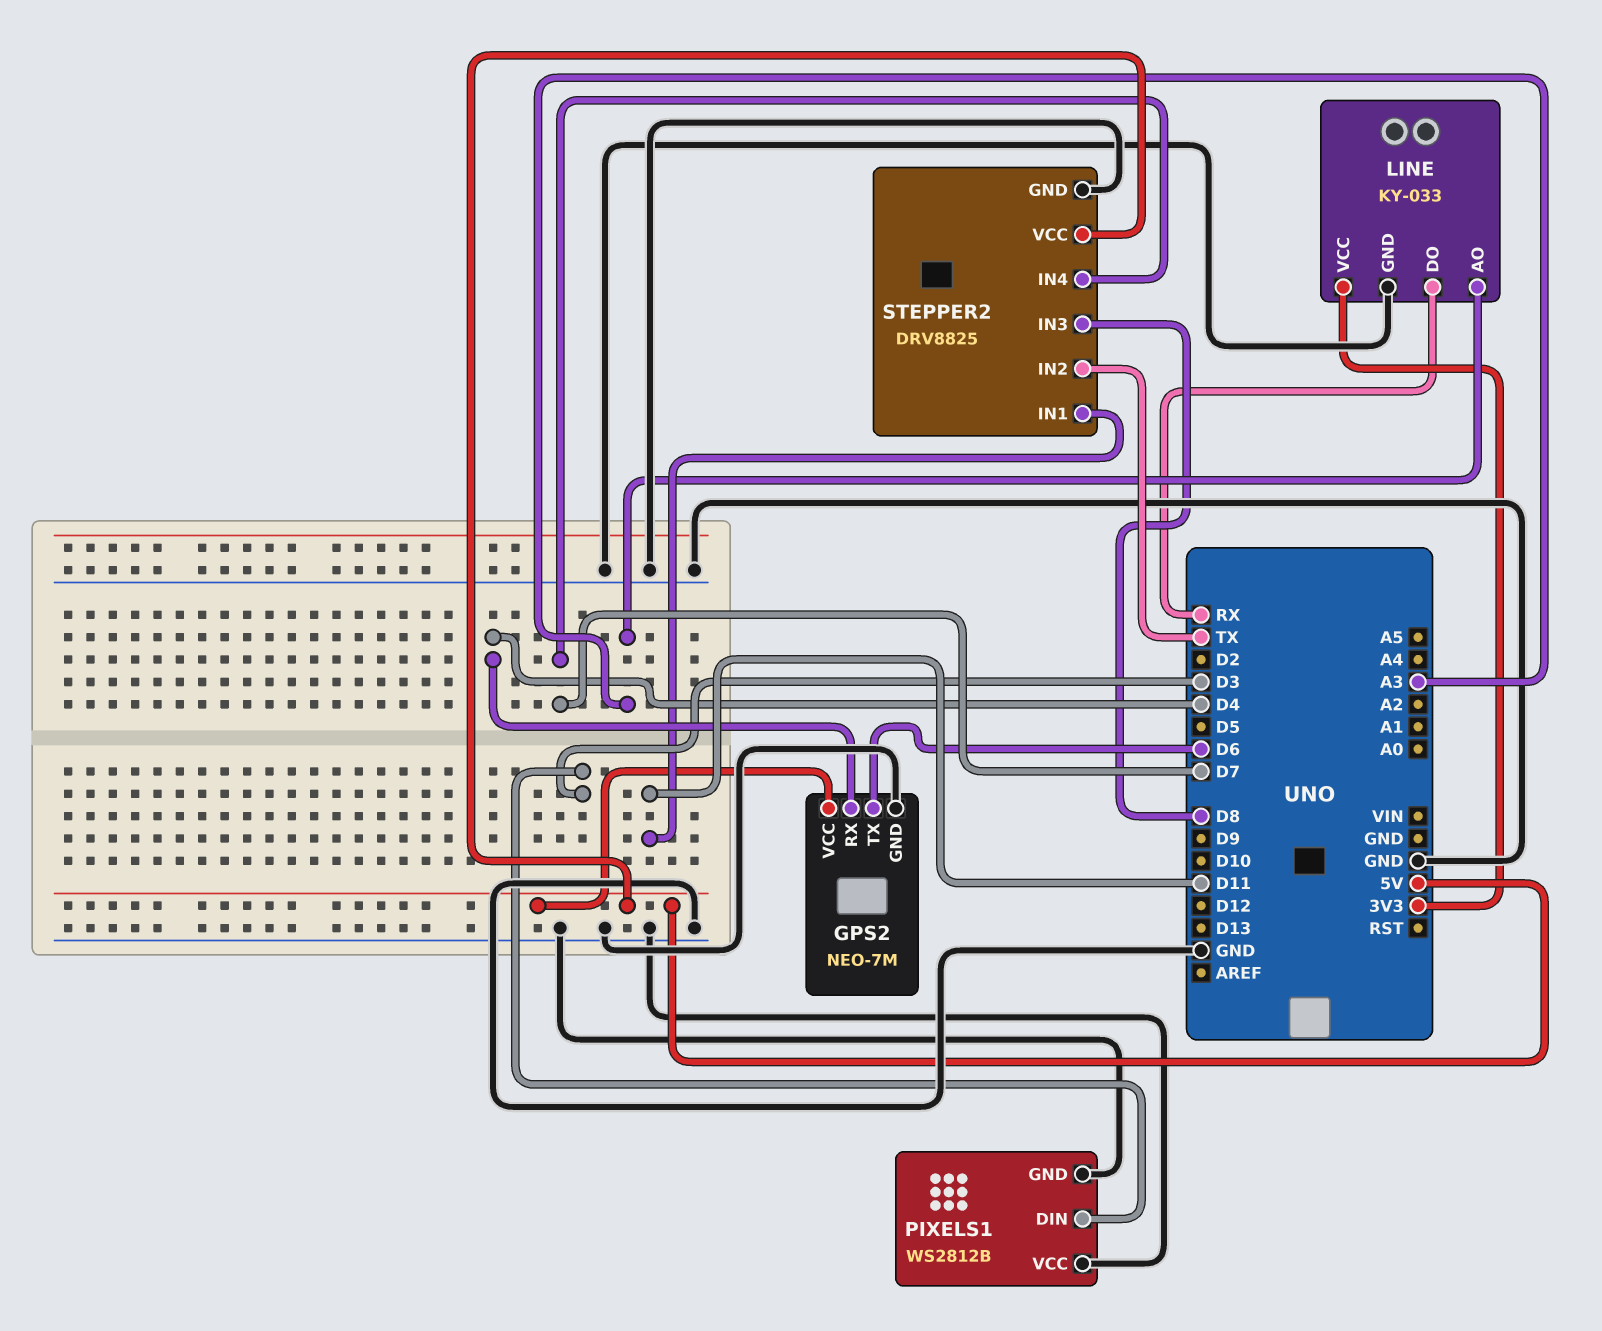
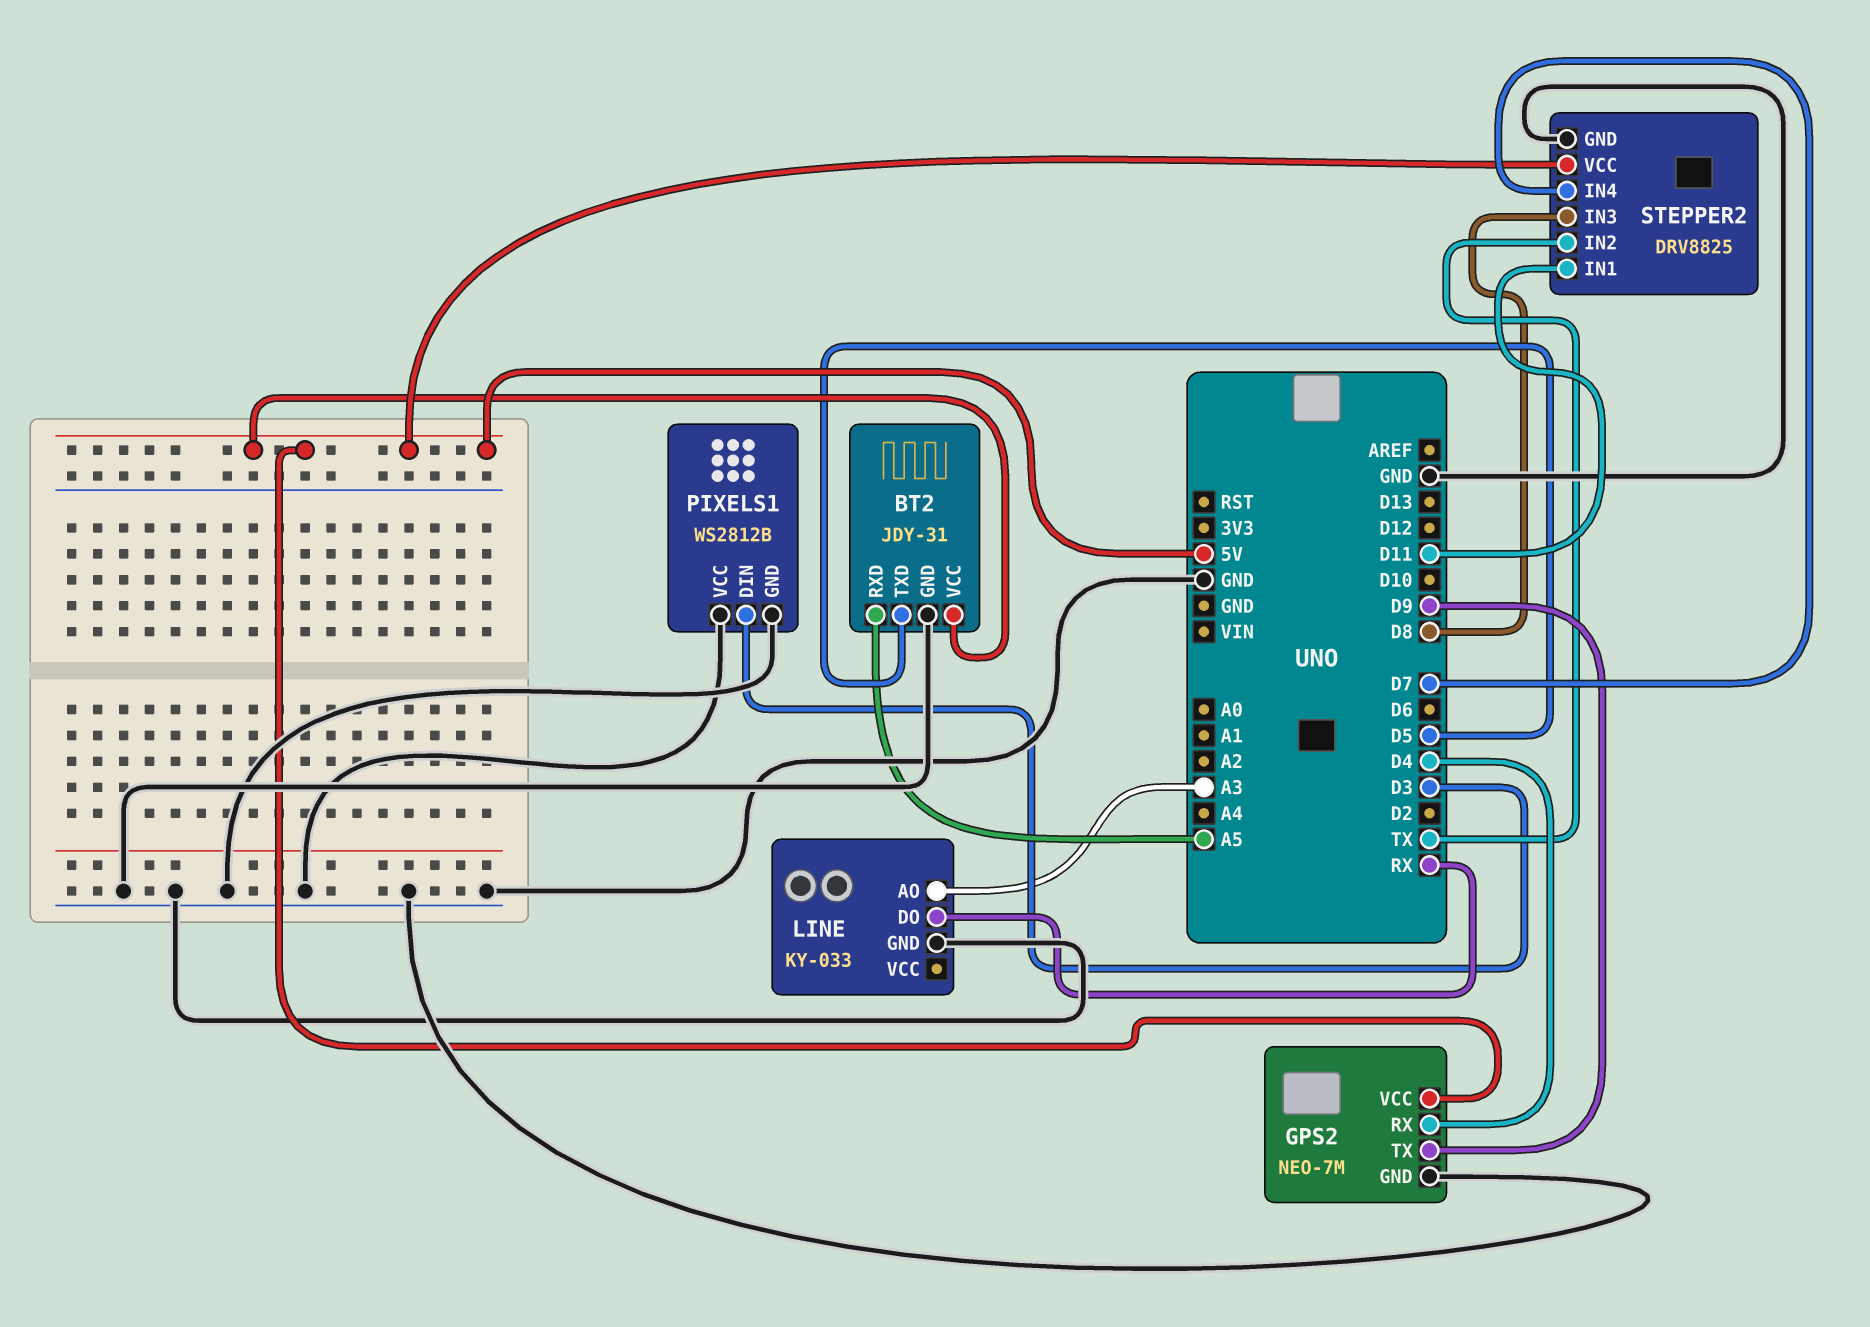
BT2: none -> JDY-31
BT2 pin GND: none -> GND
BT2 pin RXD: none -> A5
BT2 pin TXD: none -> D5
BT2 pin VCC: none -> 5V
GPS2 pin TX: D6 -> D9
LINE pin VCC: 3V3 -> none

